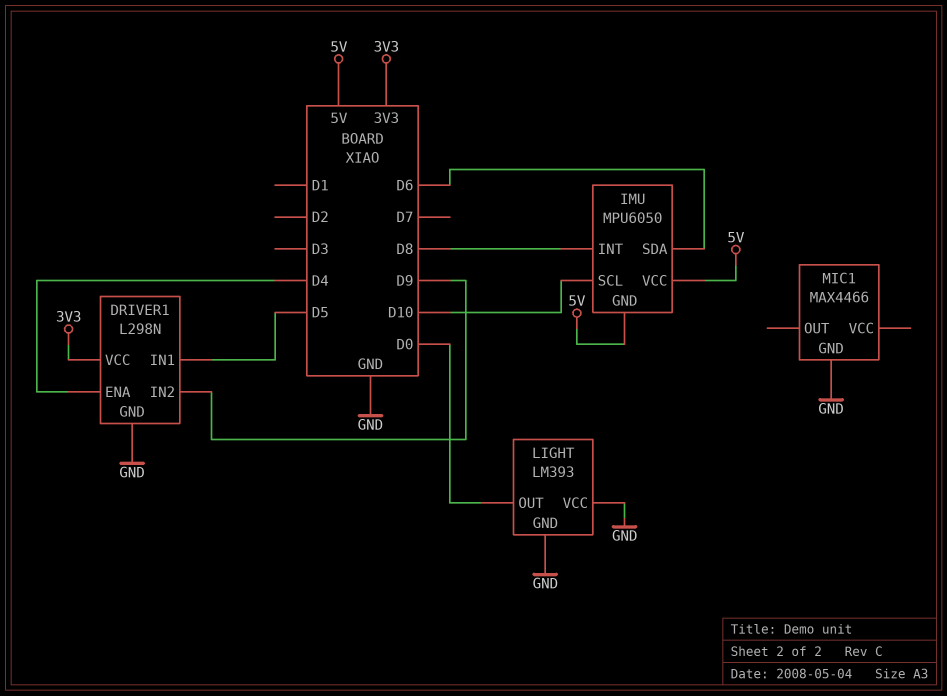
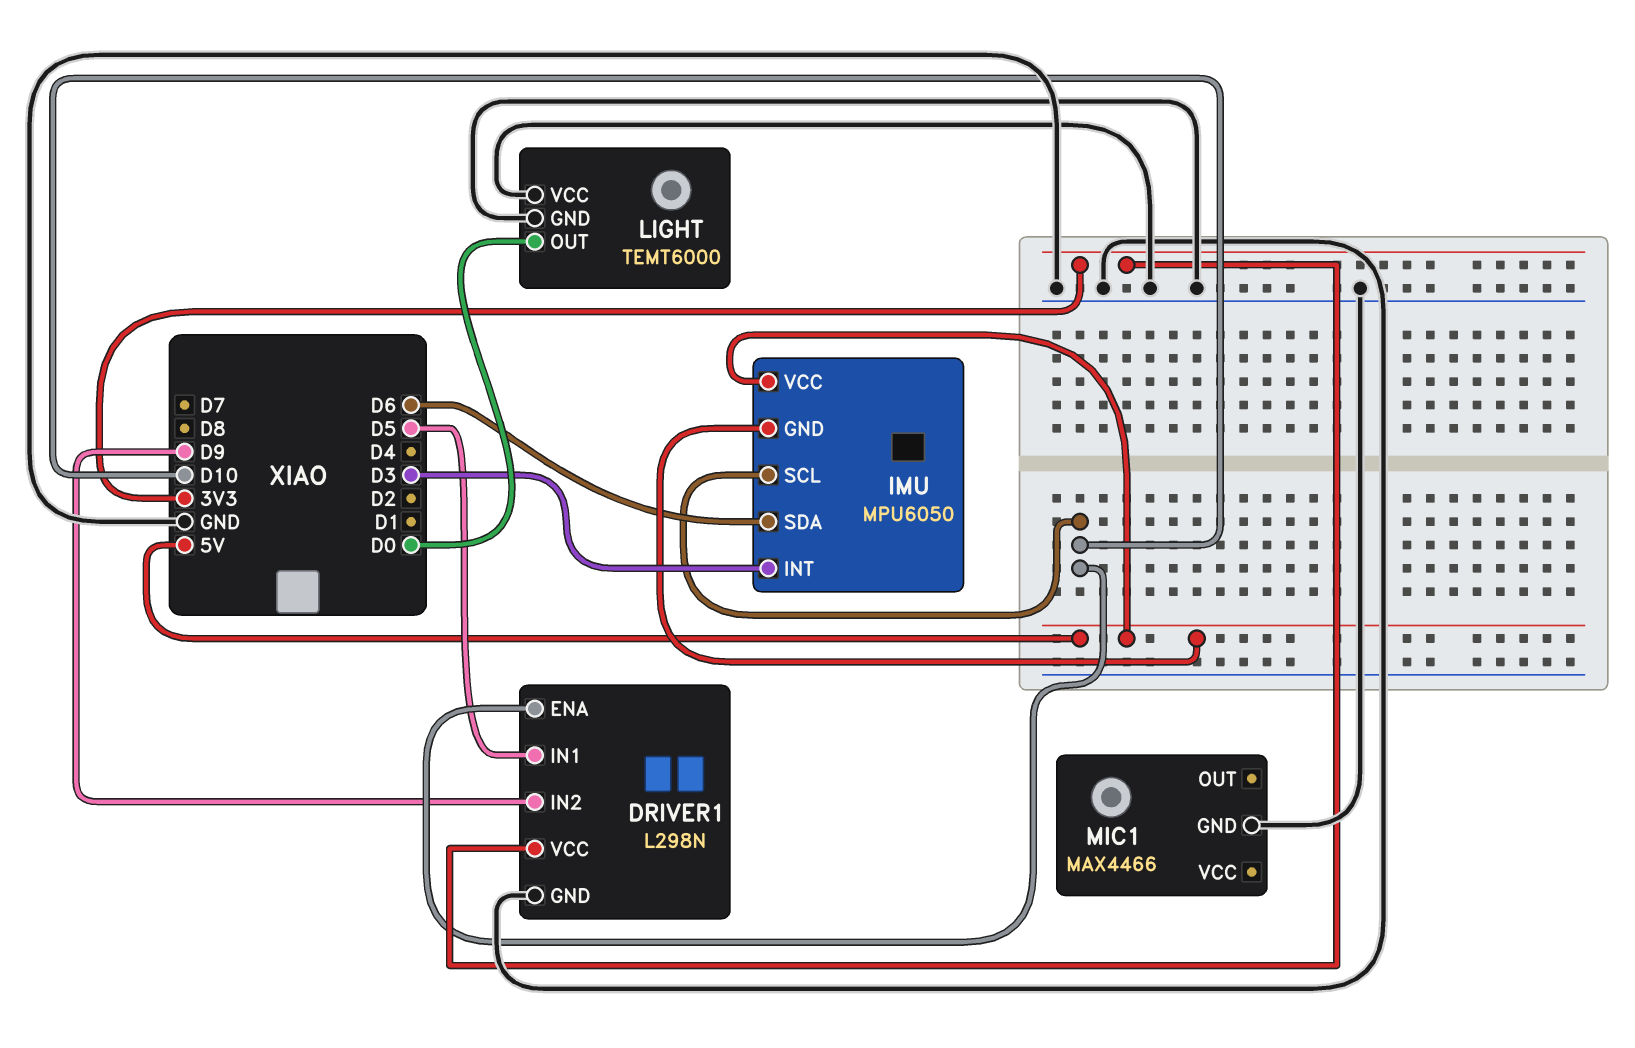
DRIVER1 pin ENA: D4 -> D10
IMU pin INT: D8 -> D3
LIGHT: LM393 -> TEMT6000

